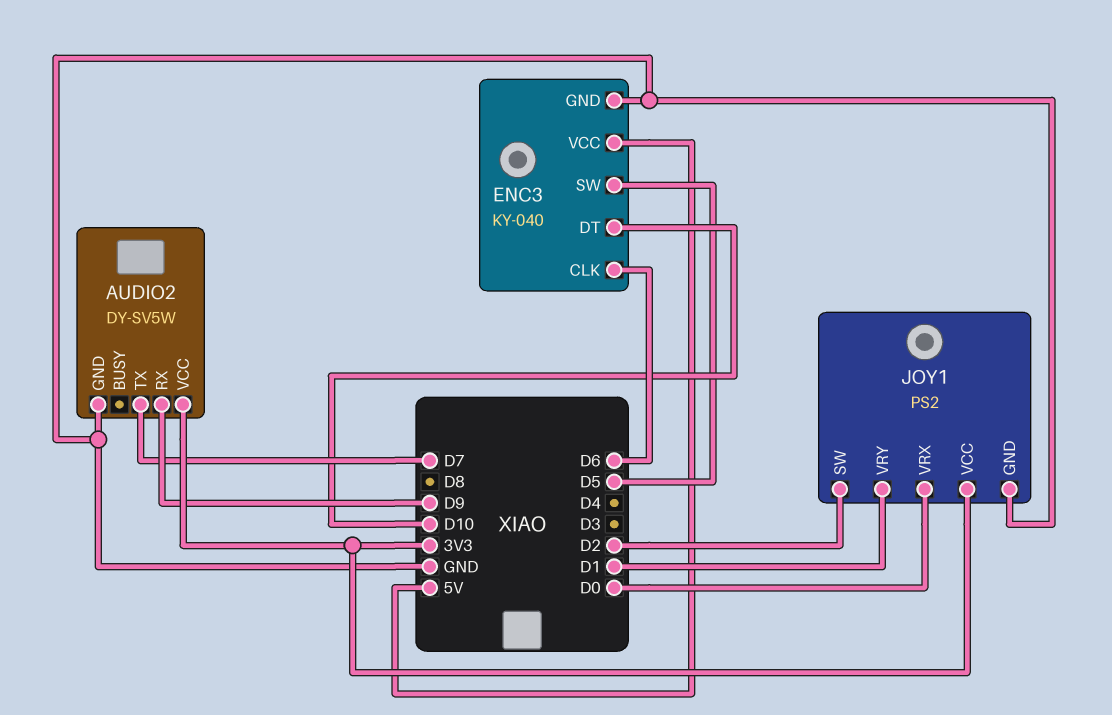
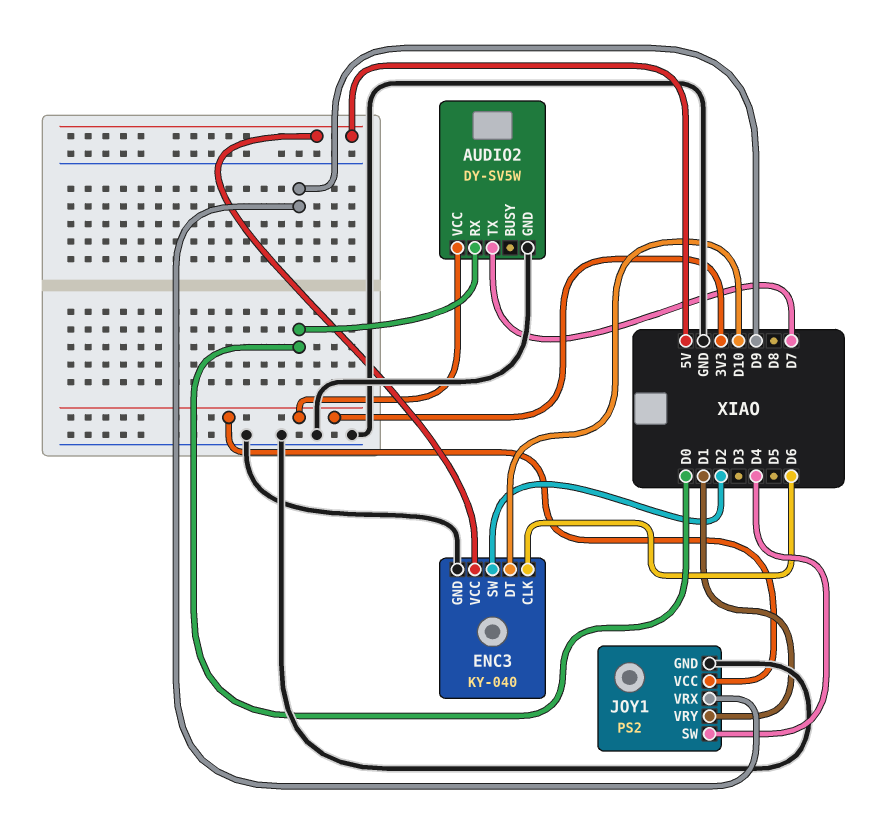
AUDIO2 pin RX: D9 -> D0
ENC3 pin SW: D5 -> D2
JOY1 pin SW: D2 -> D4
JOY1 pin VRX: D0 -> D9

